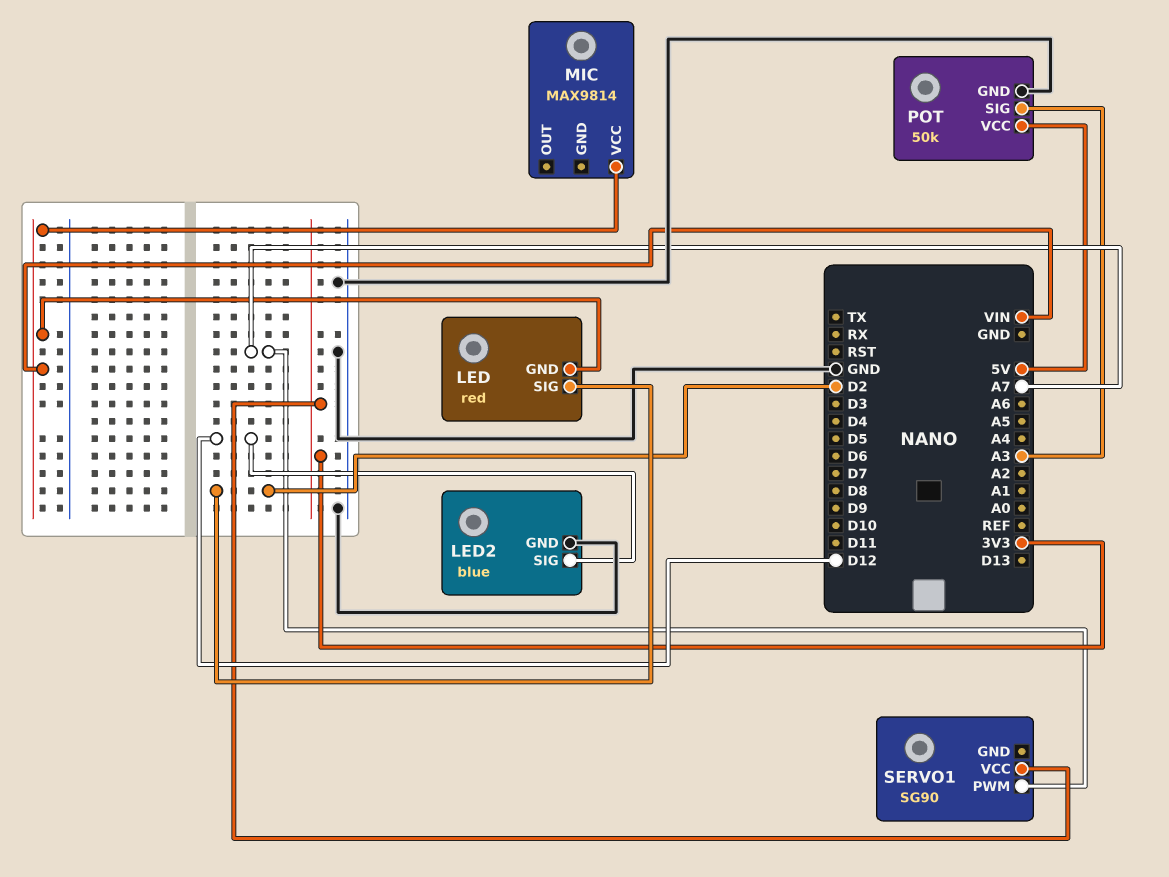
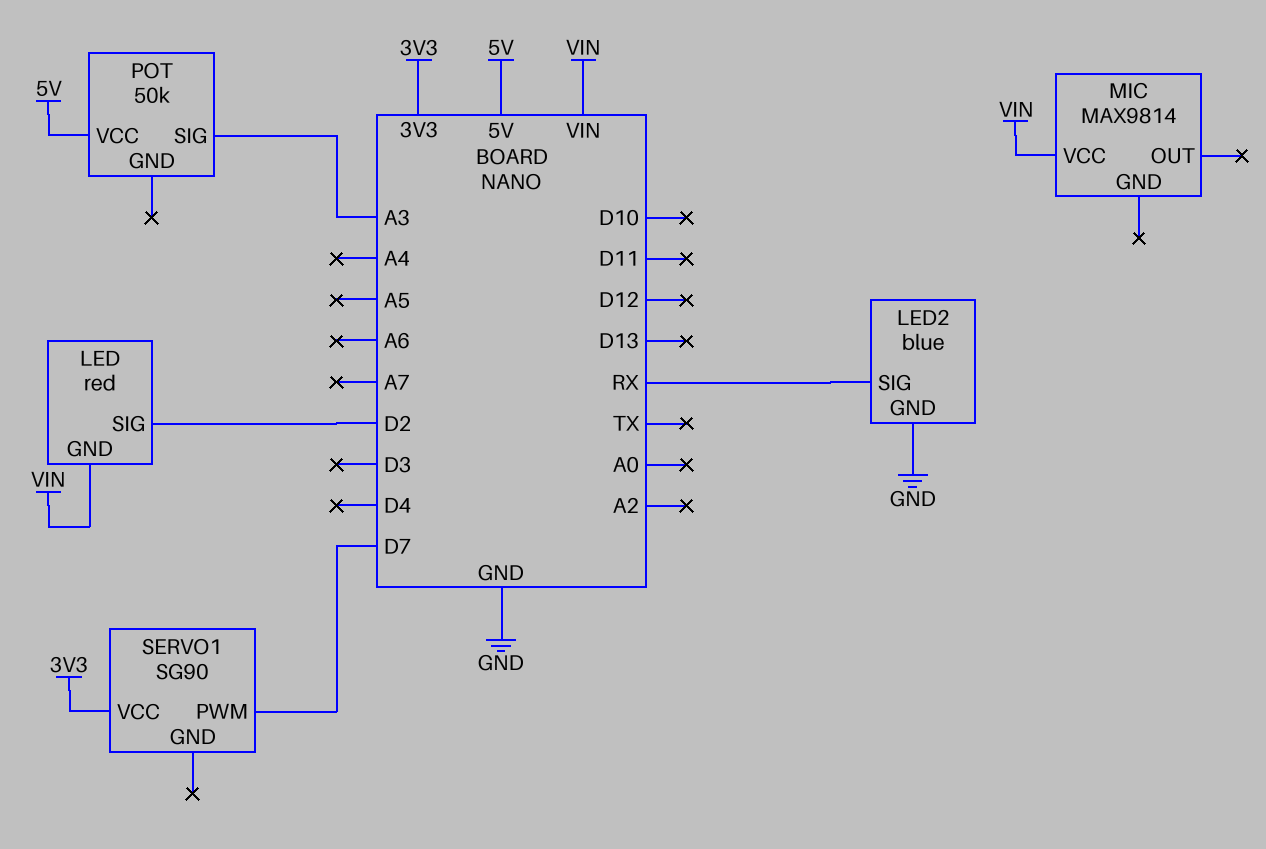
LED2 pin SIG: D12 -> RX
POT pin GND: GND -> none
SERVO1 pin PWM: A7 -> D7

